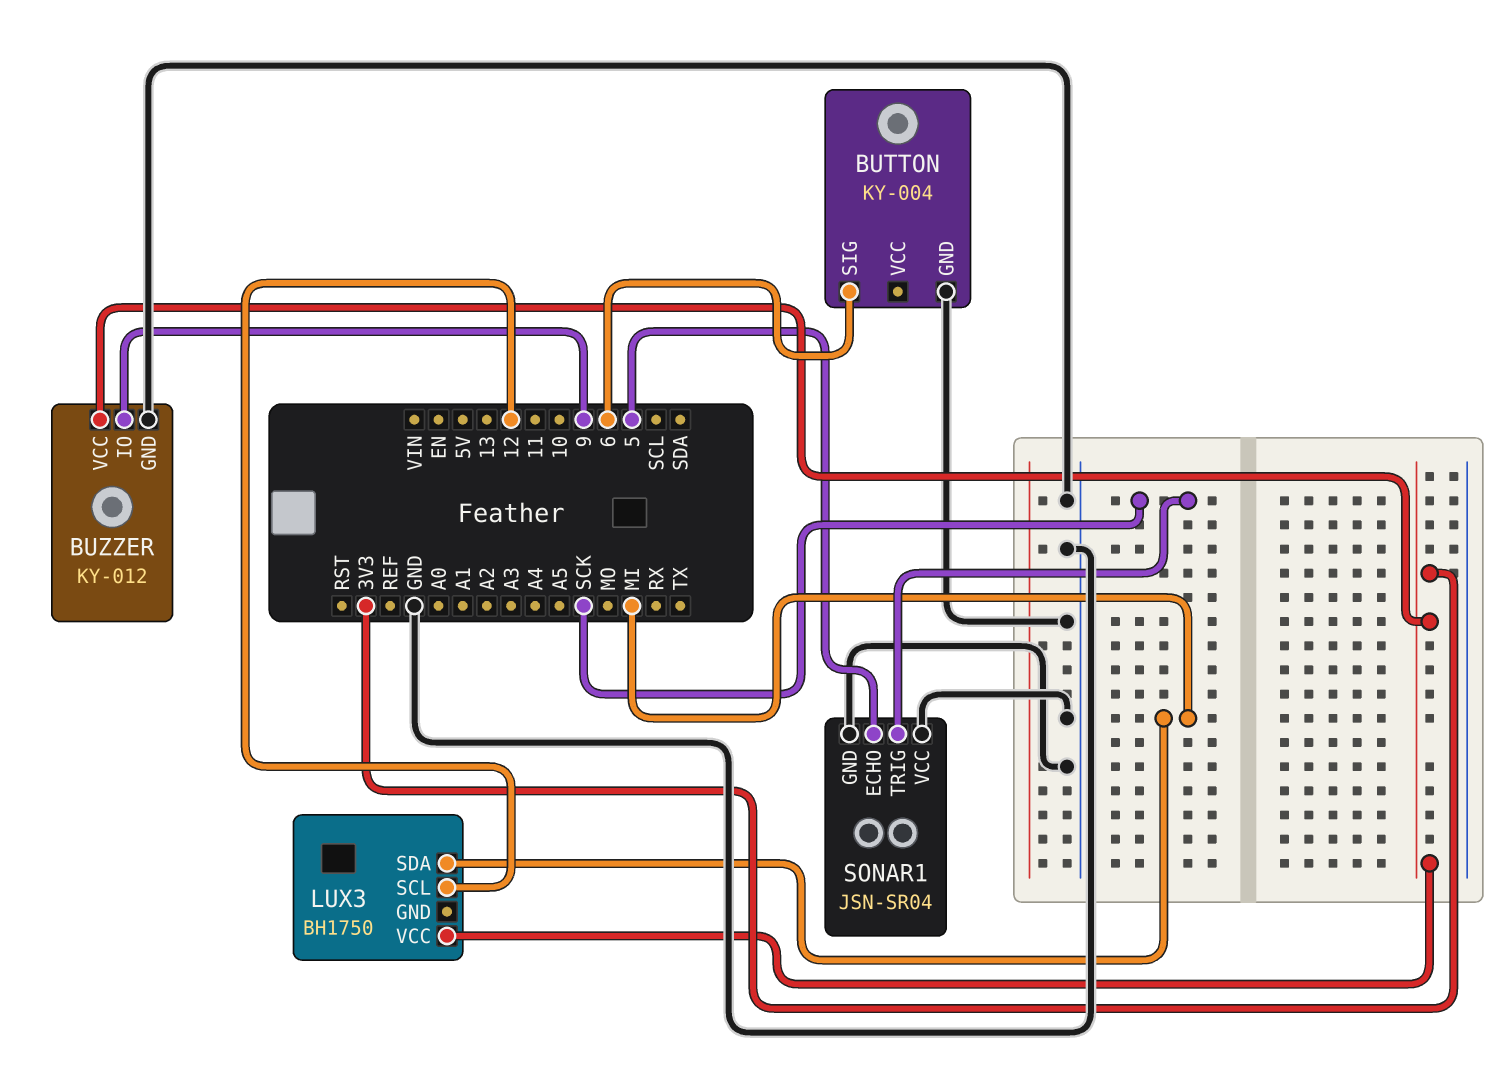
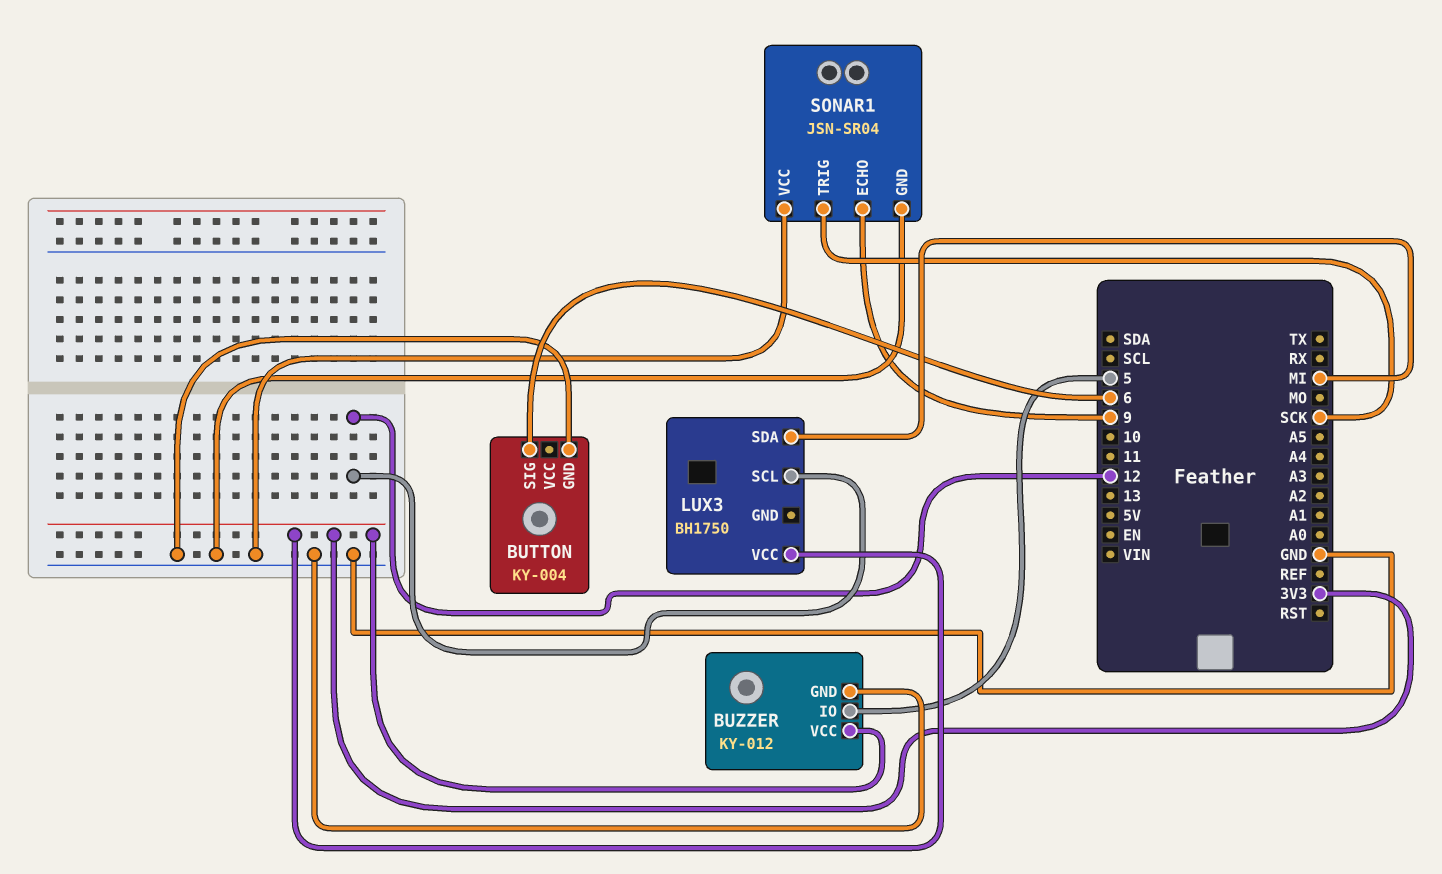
BUZZER pin IO: 9 -> 5
SONAR1 pin ECHO: 5 -> 9

